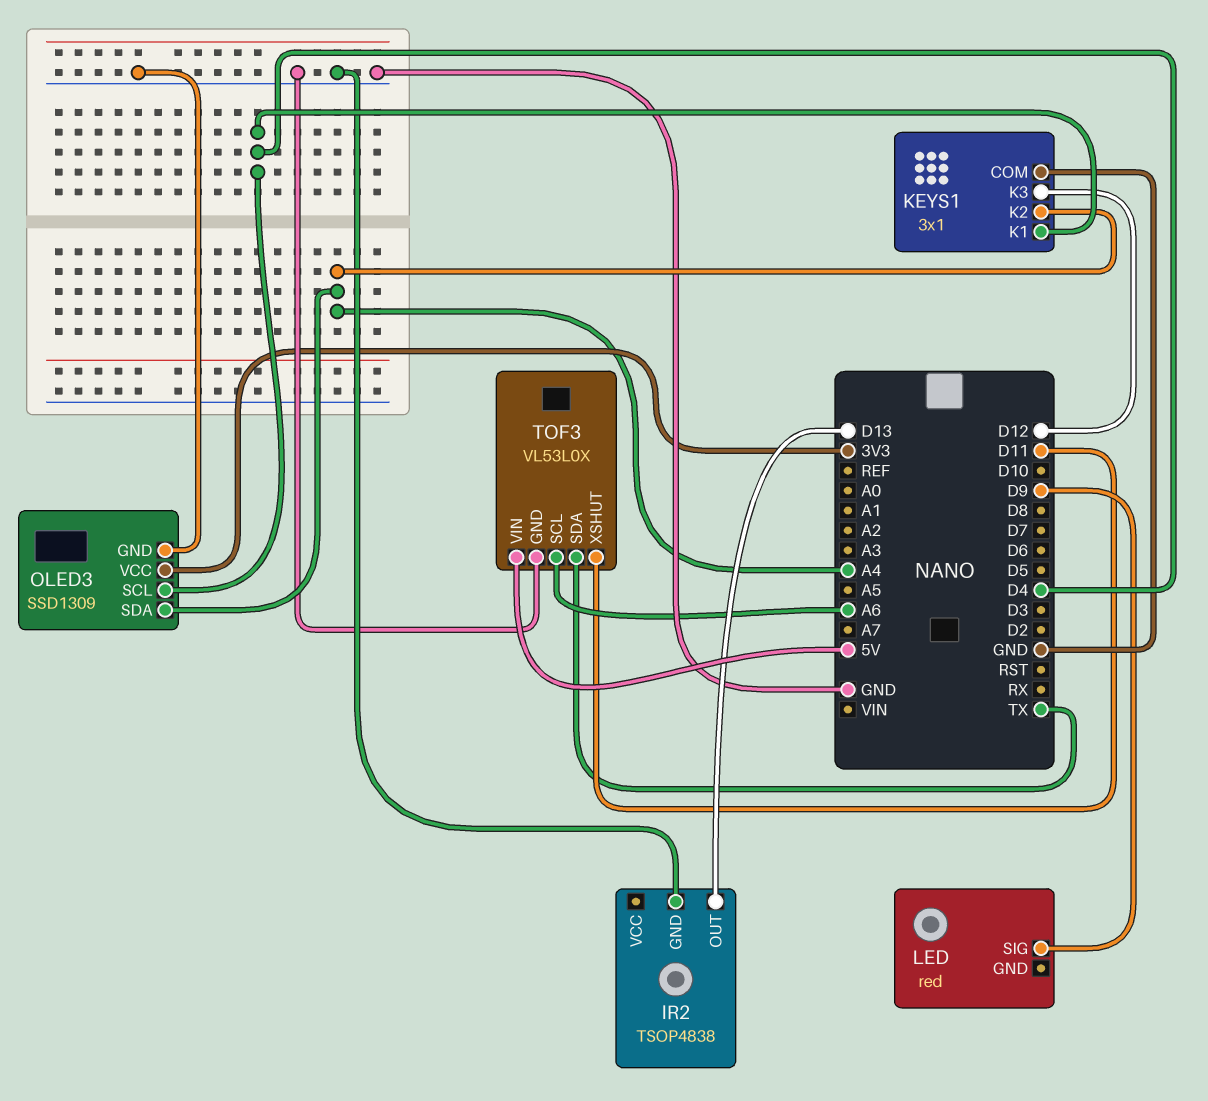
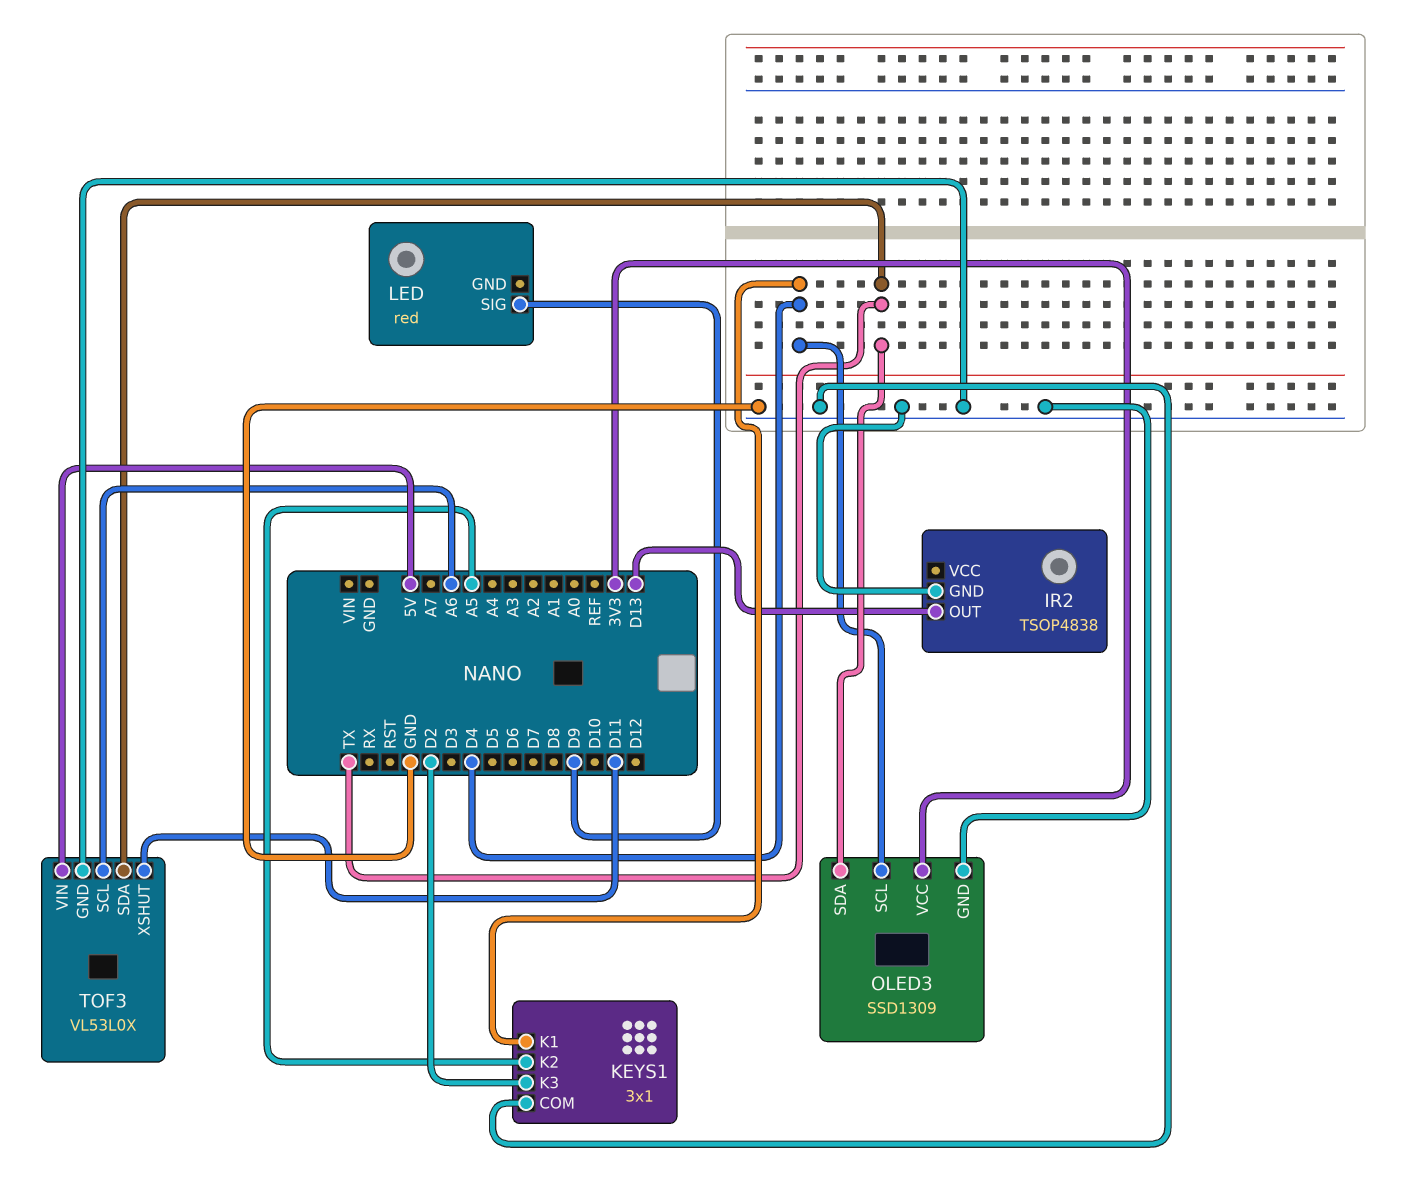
KEYS1 pin K2: A4 -> A5
KEYS1 pin K3: D12 -> D2
OLED3 pin SDA: A4 -> TX

